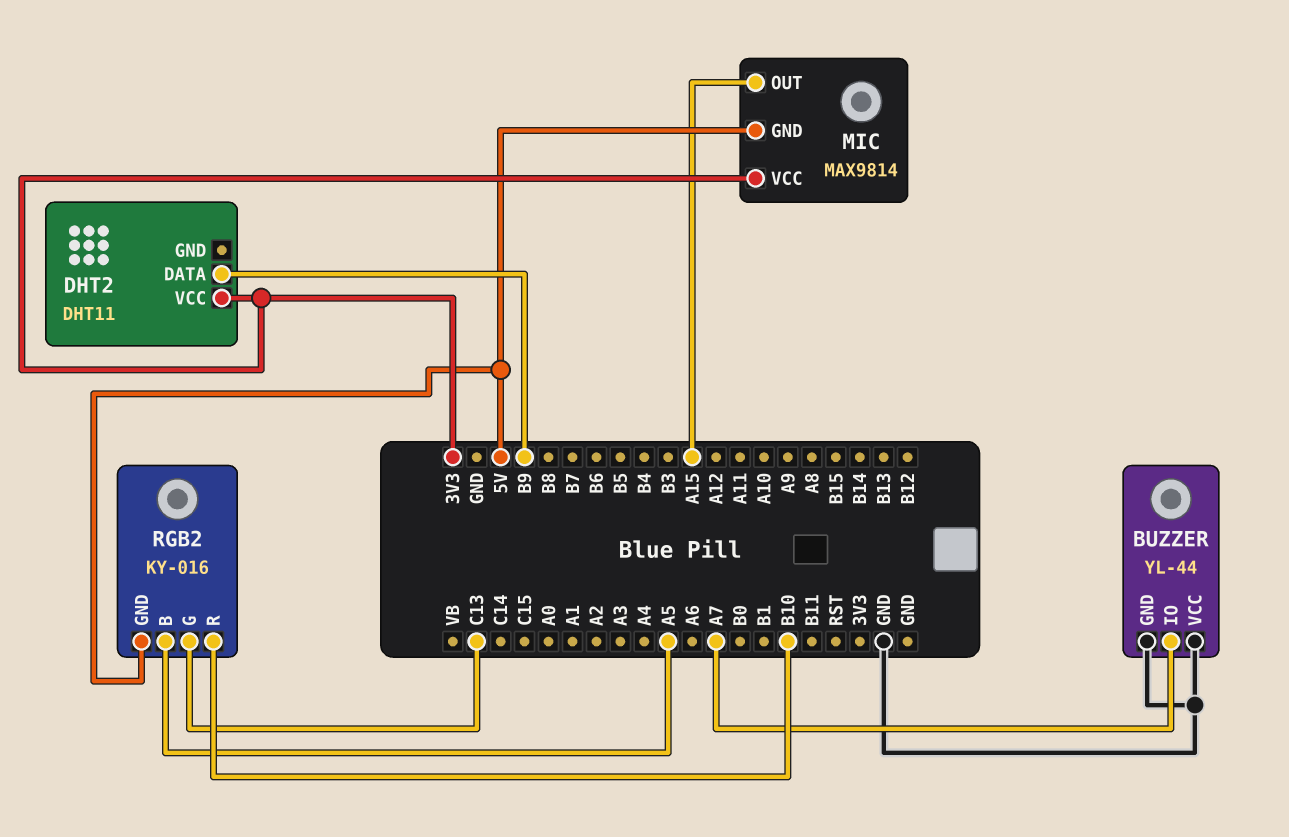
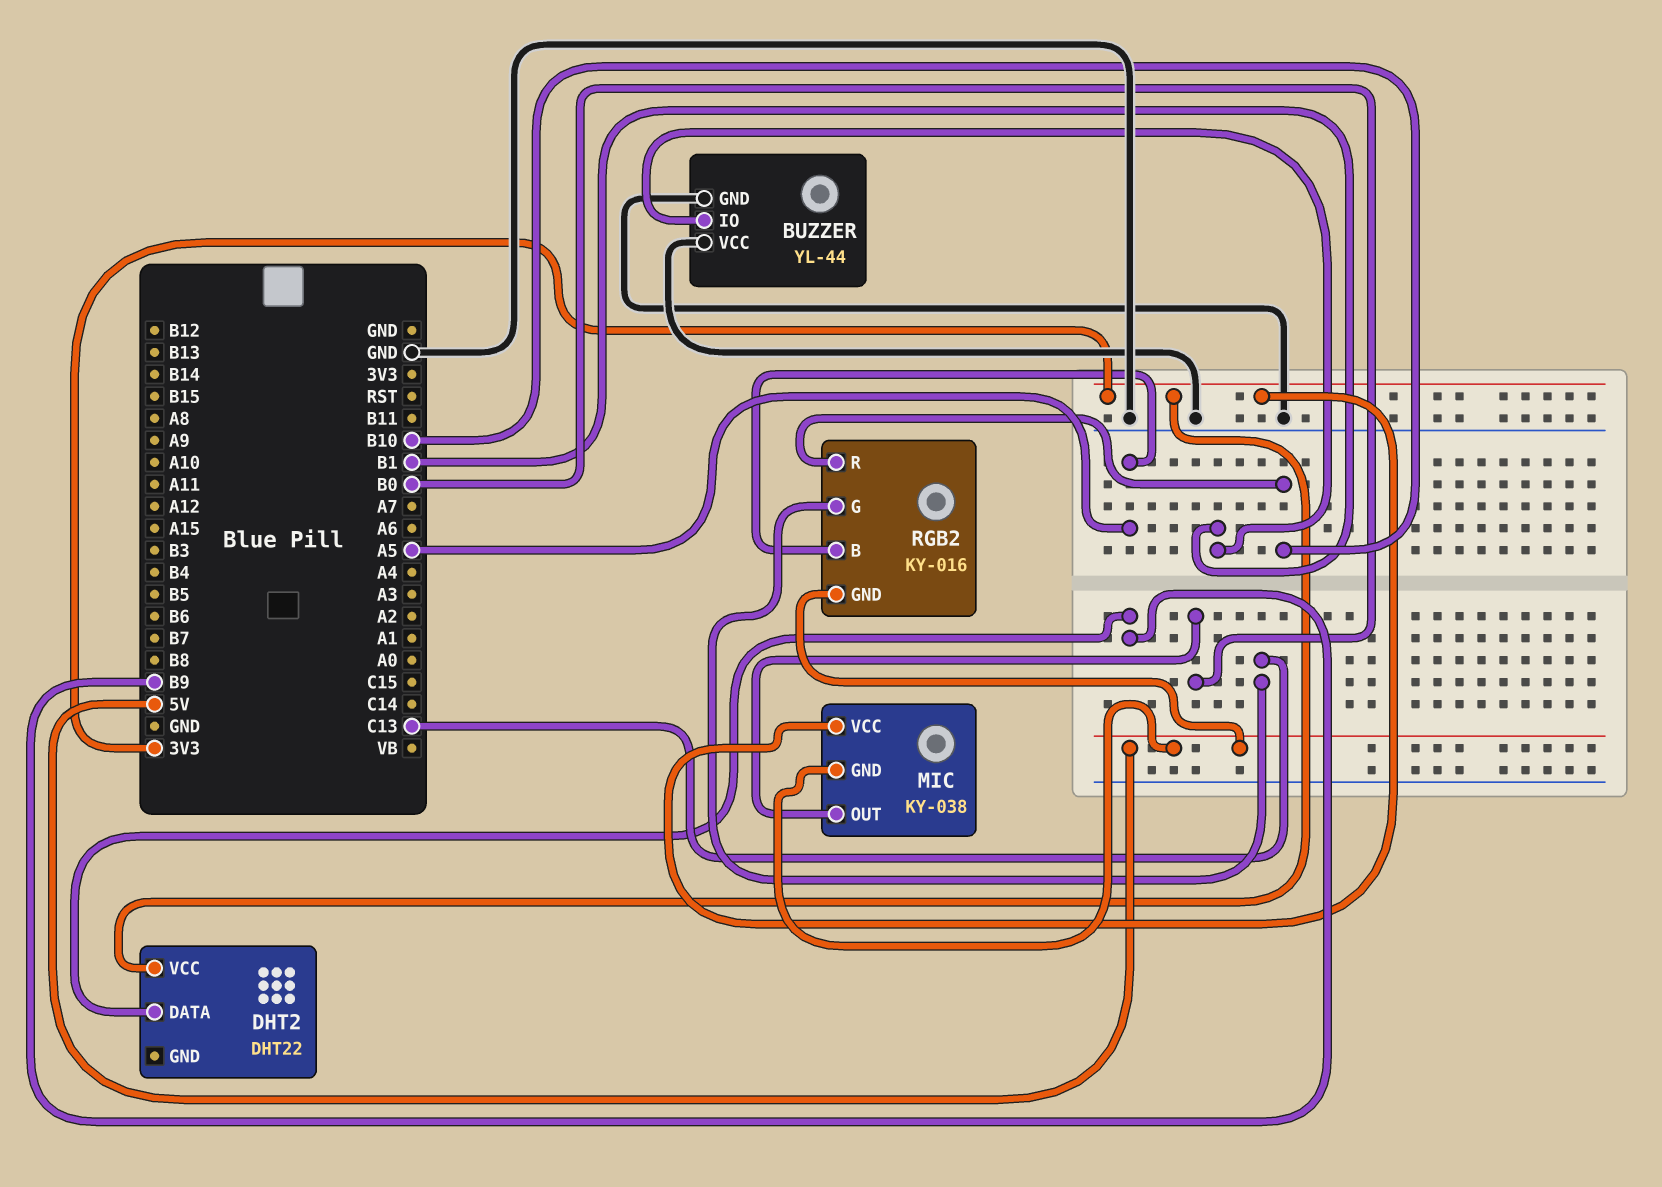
BUZZER pin IO: A7 -> B1
DHT2: DHT11 -> DHT22
MIC: MAX9814 -> KY-038
MIC pin OUT: A15 -> B0

